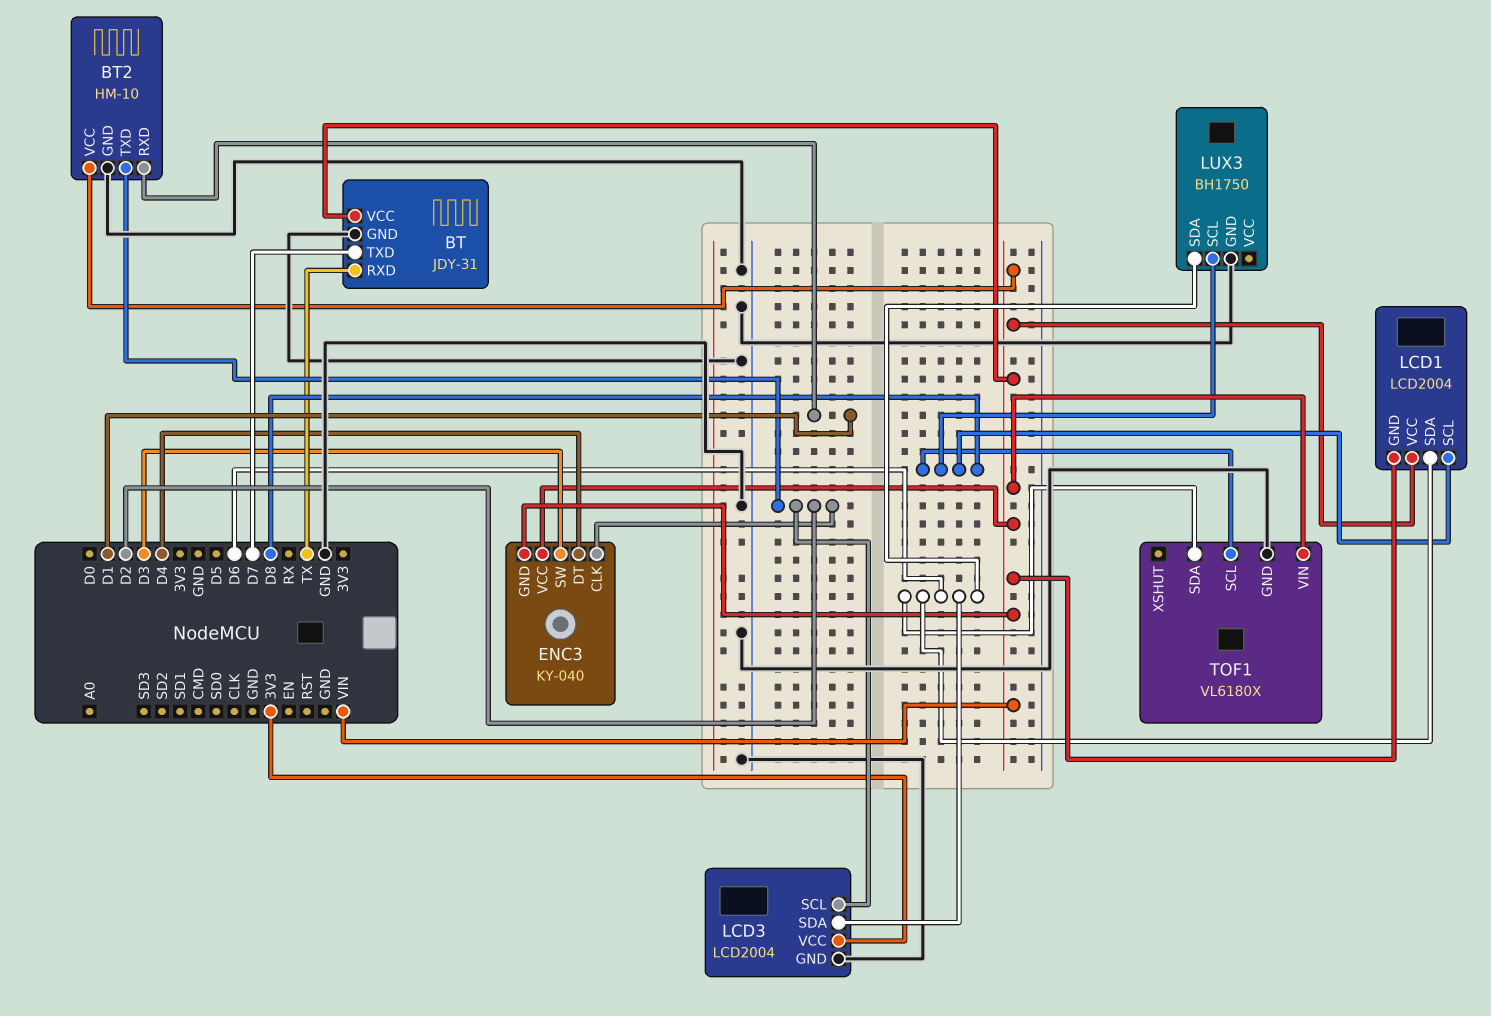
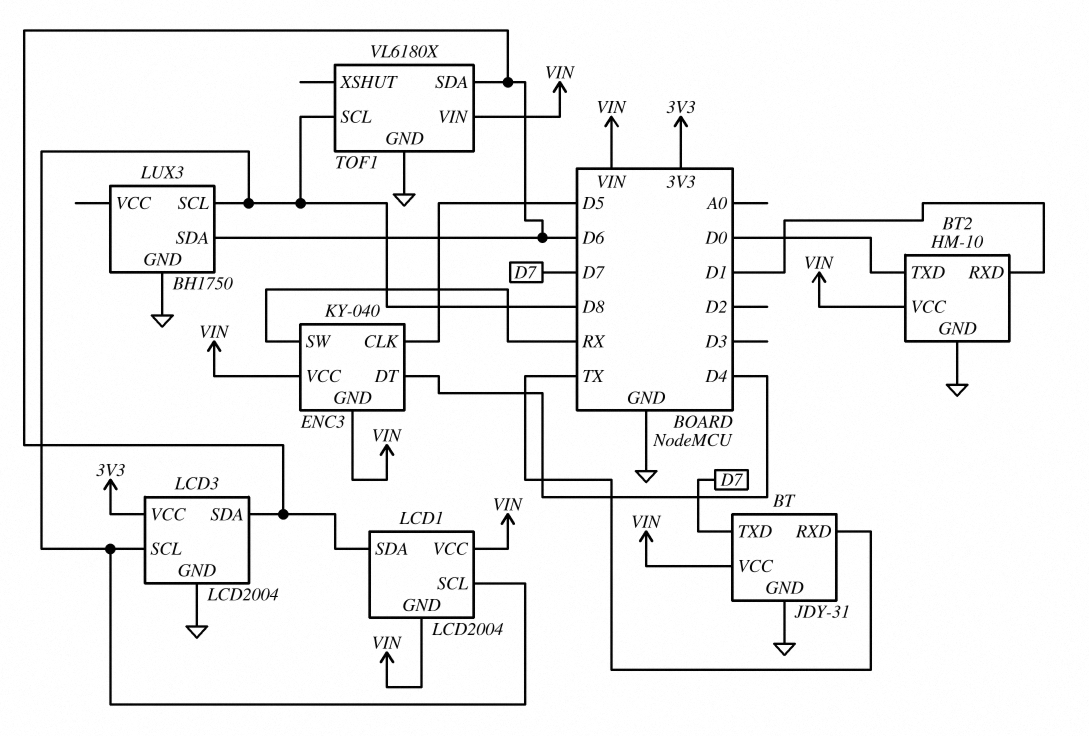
BT2 pin TXD: D2 -> D0
ENC3 pin CLK: D2 -> D5
ENC3 pin SW: D3 -> RX
LCD3 pin SCL: D2 -> D8

